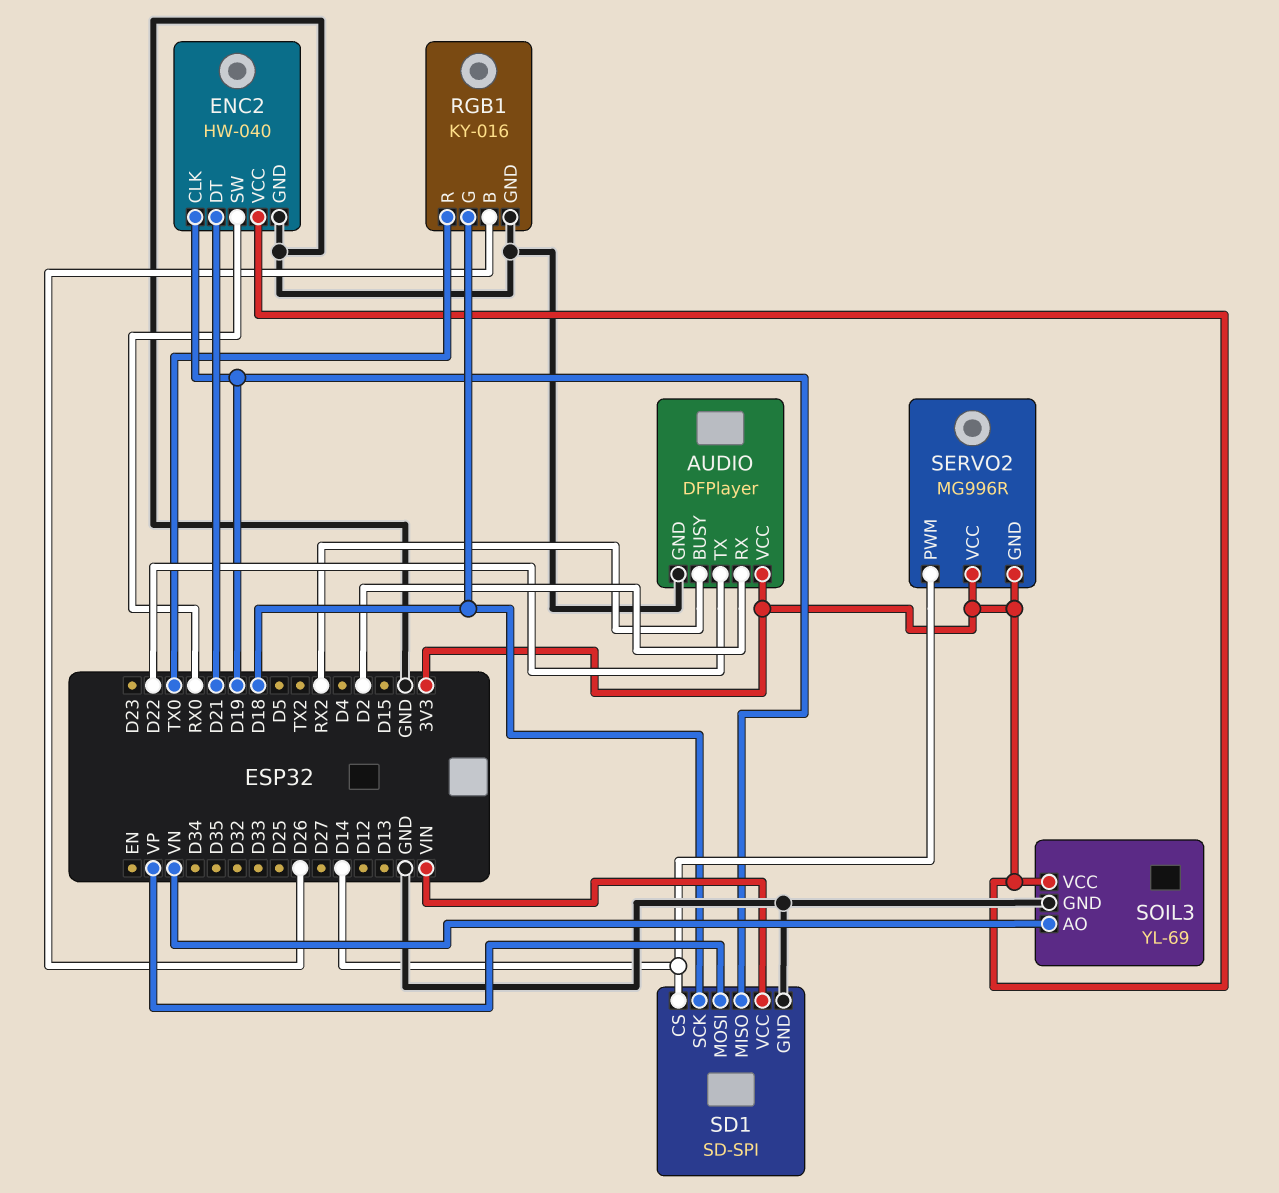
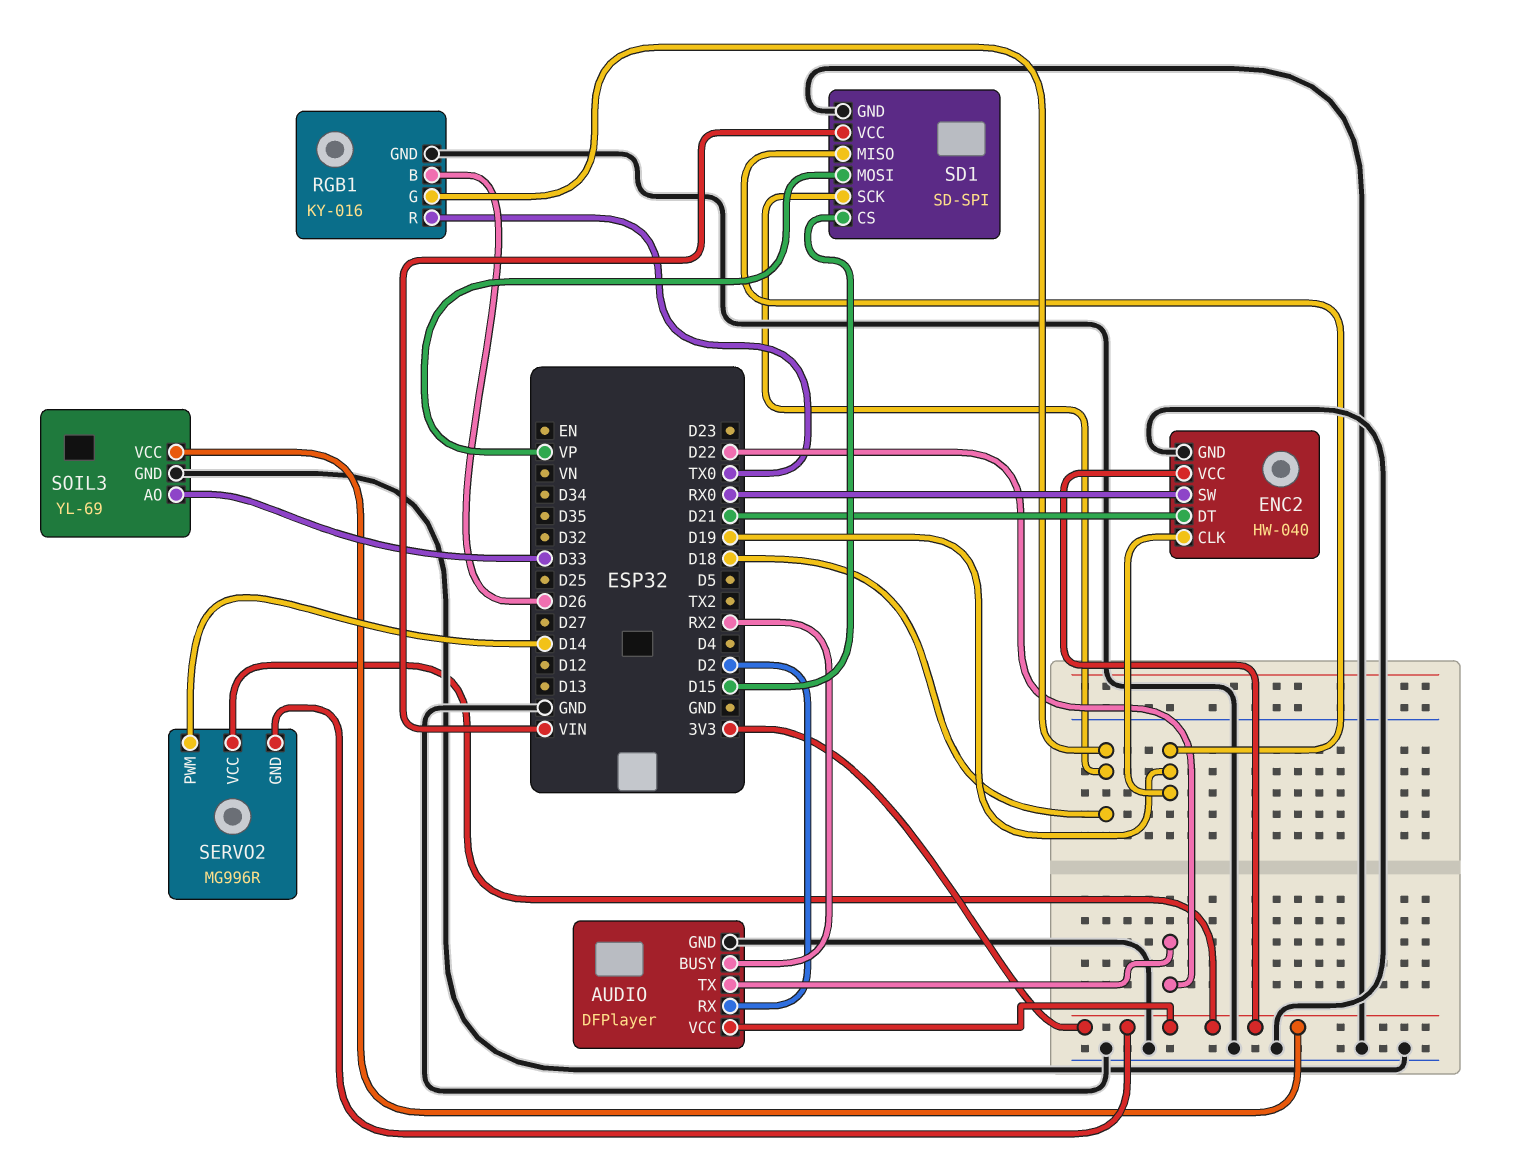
SD1 pin CS: D14 -> D15
SOIL3 pin AO: VN -> D33

